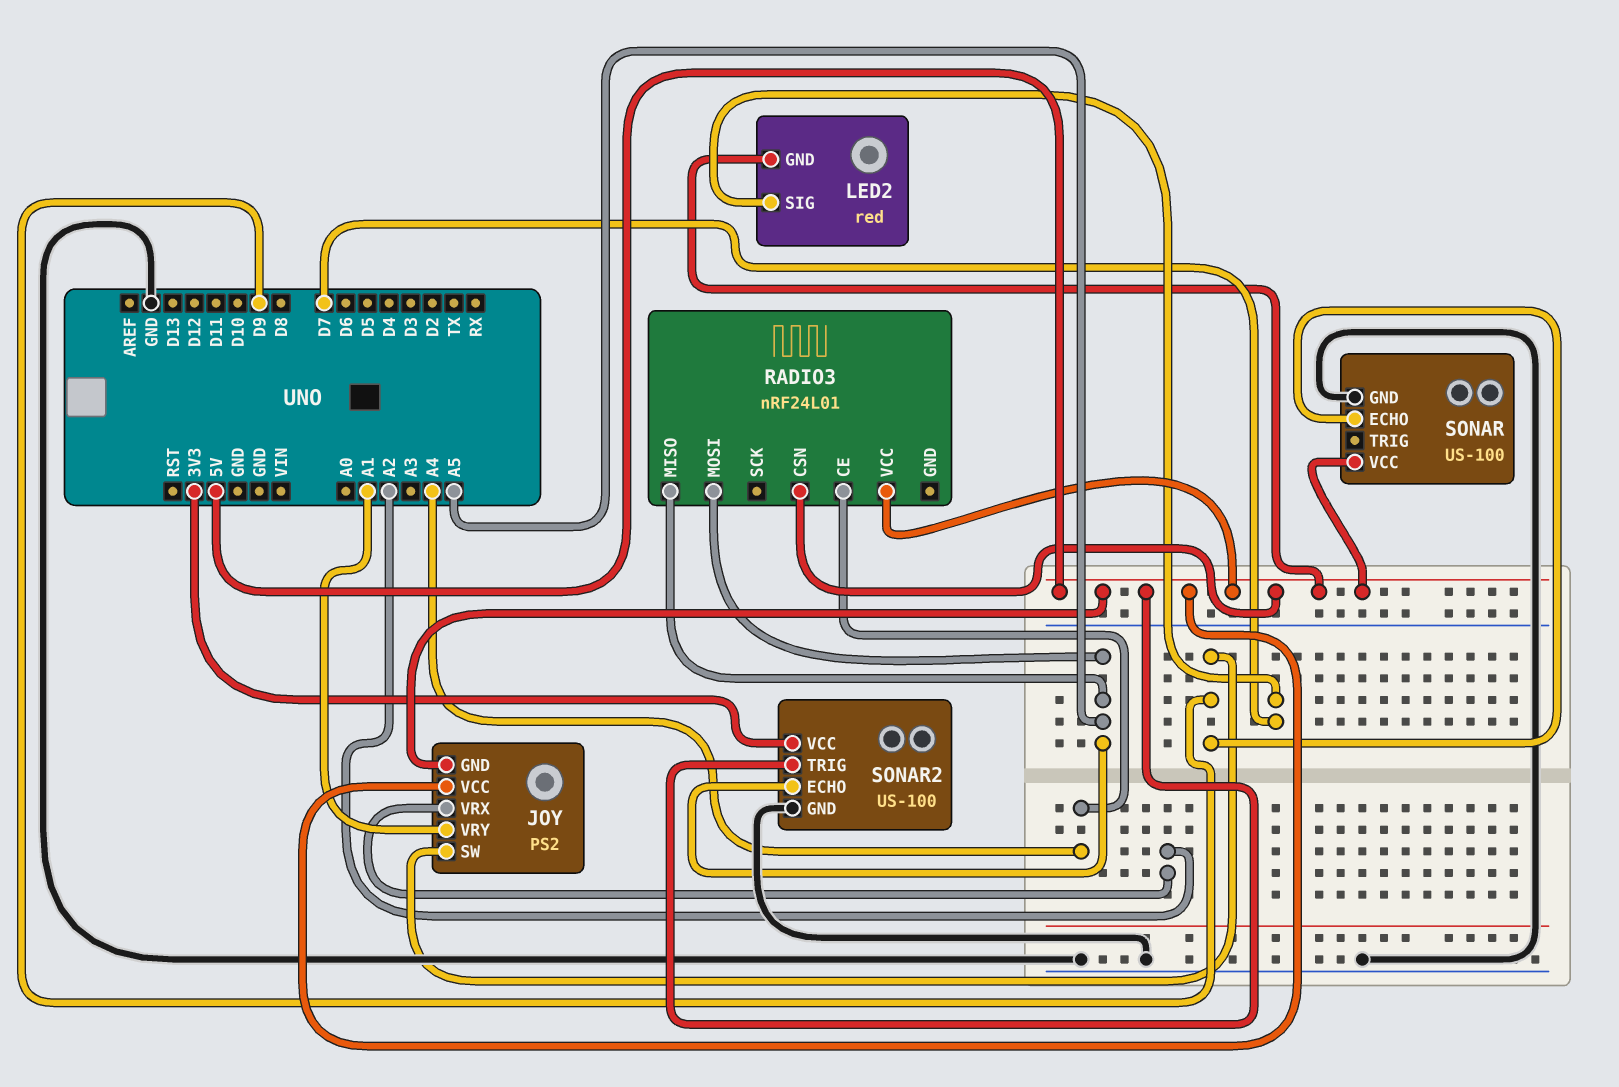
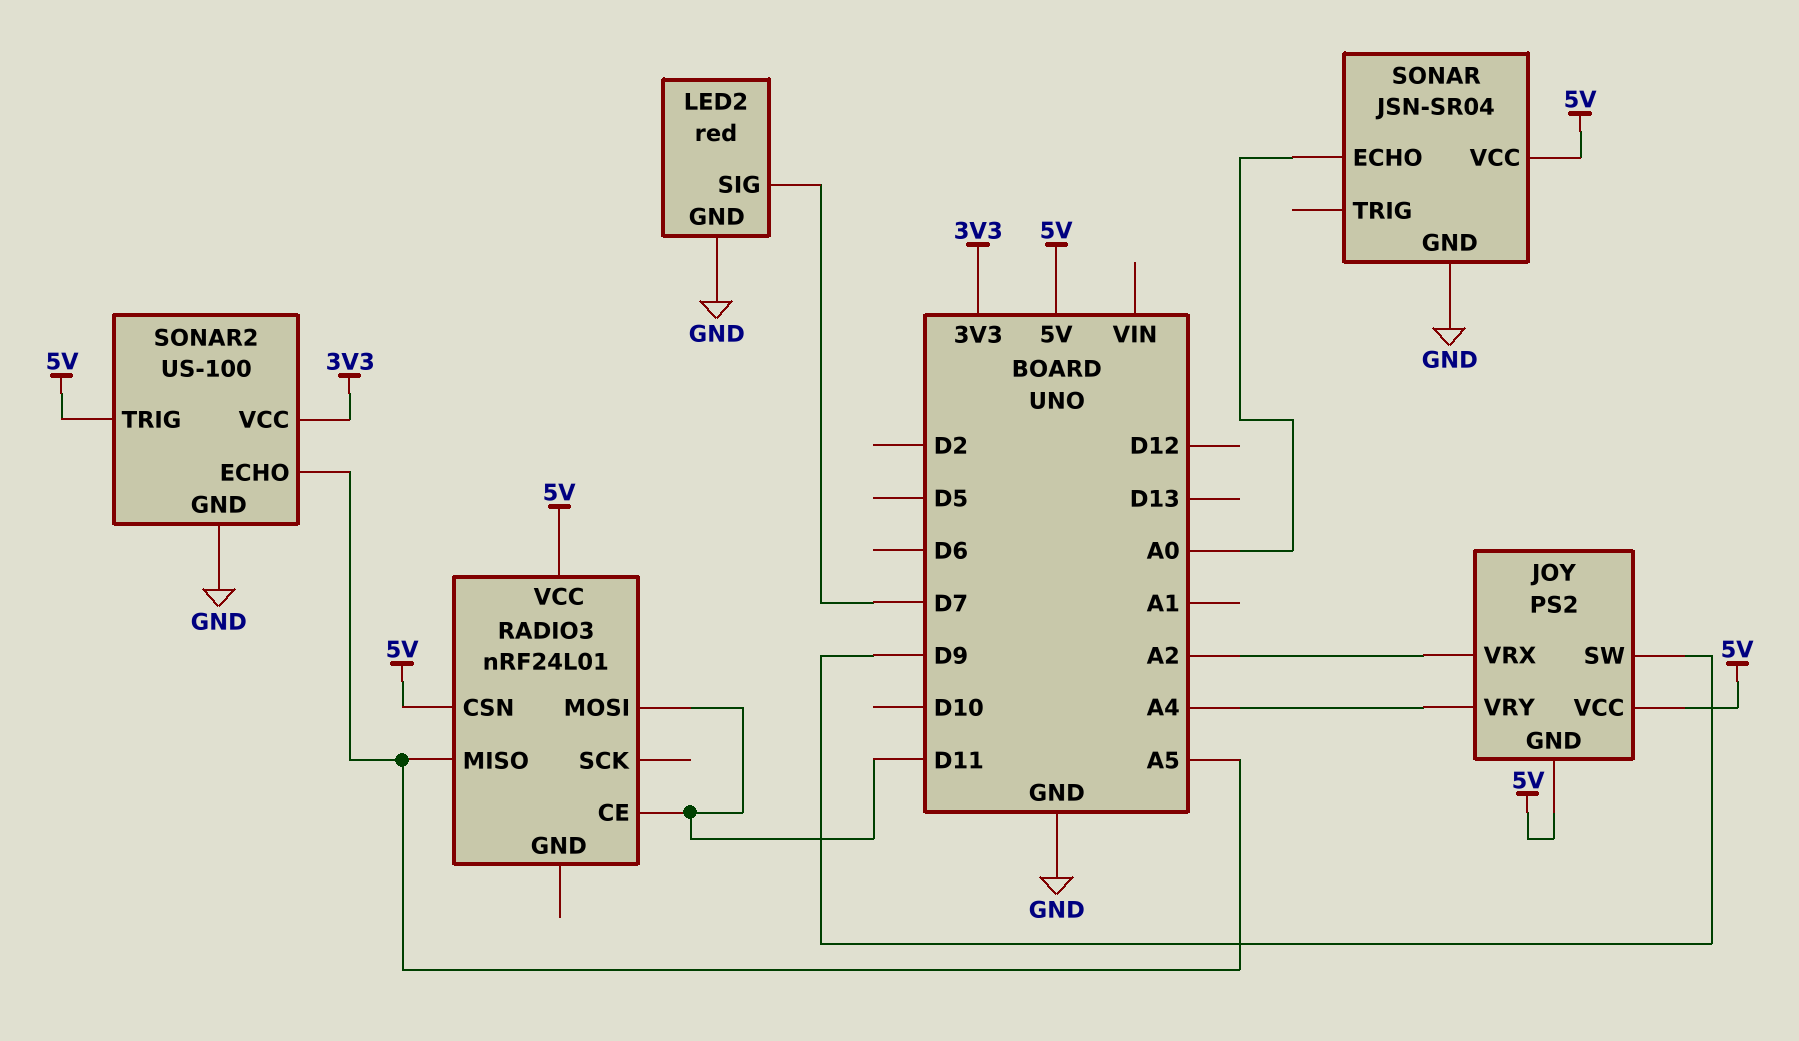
JOY pin VRY: A1 -> A4
LED2 pin GND: 5V -> GND
RADIO3 pin CE: A4 -> D11
RADIO3 pin MOSI: A5 -> D11
SONAR: US-100 -> JSN-SR04
SONAR pin ECHO: D9 -> A0

